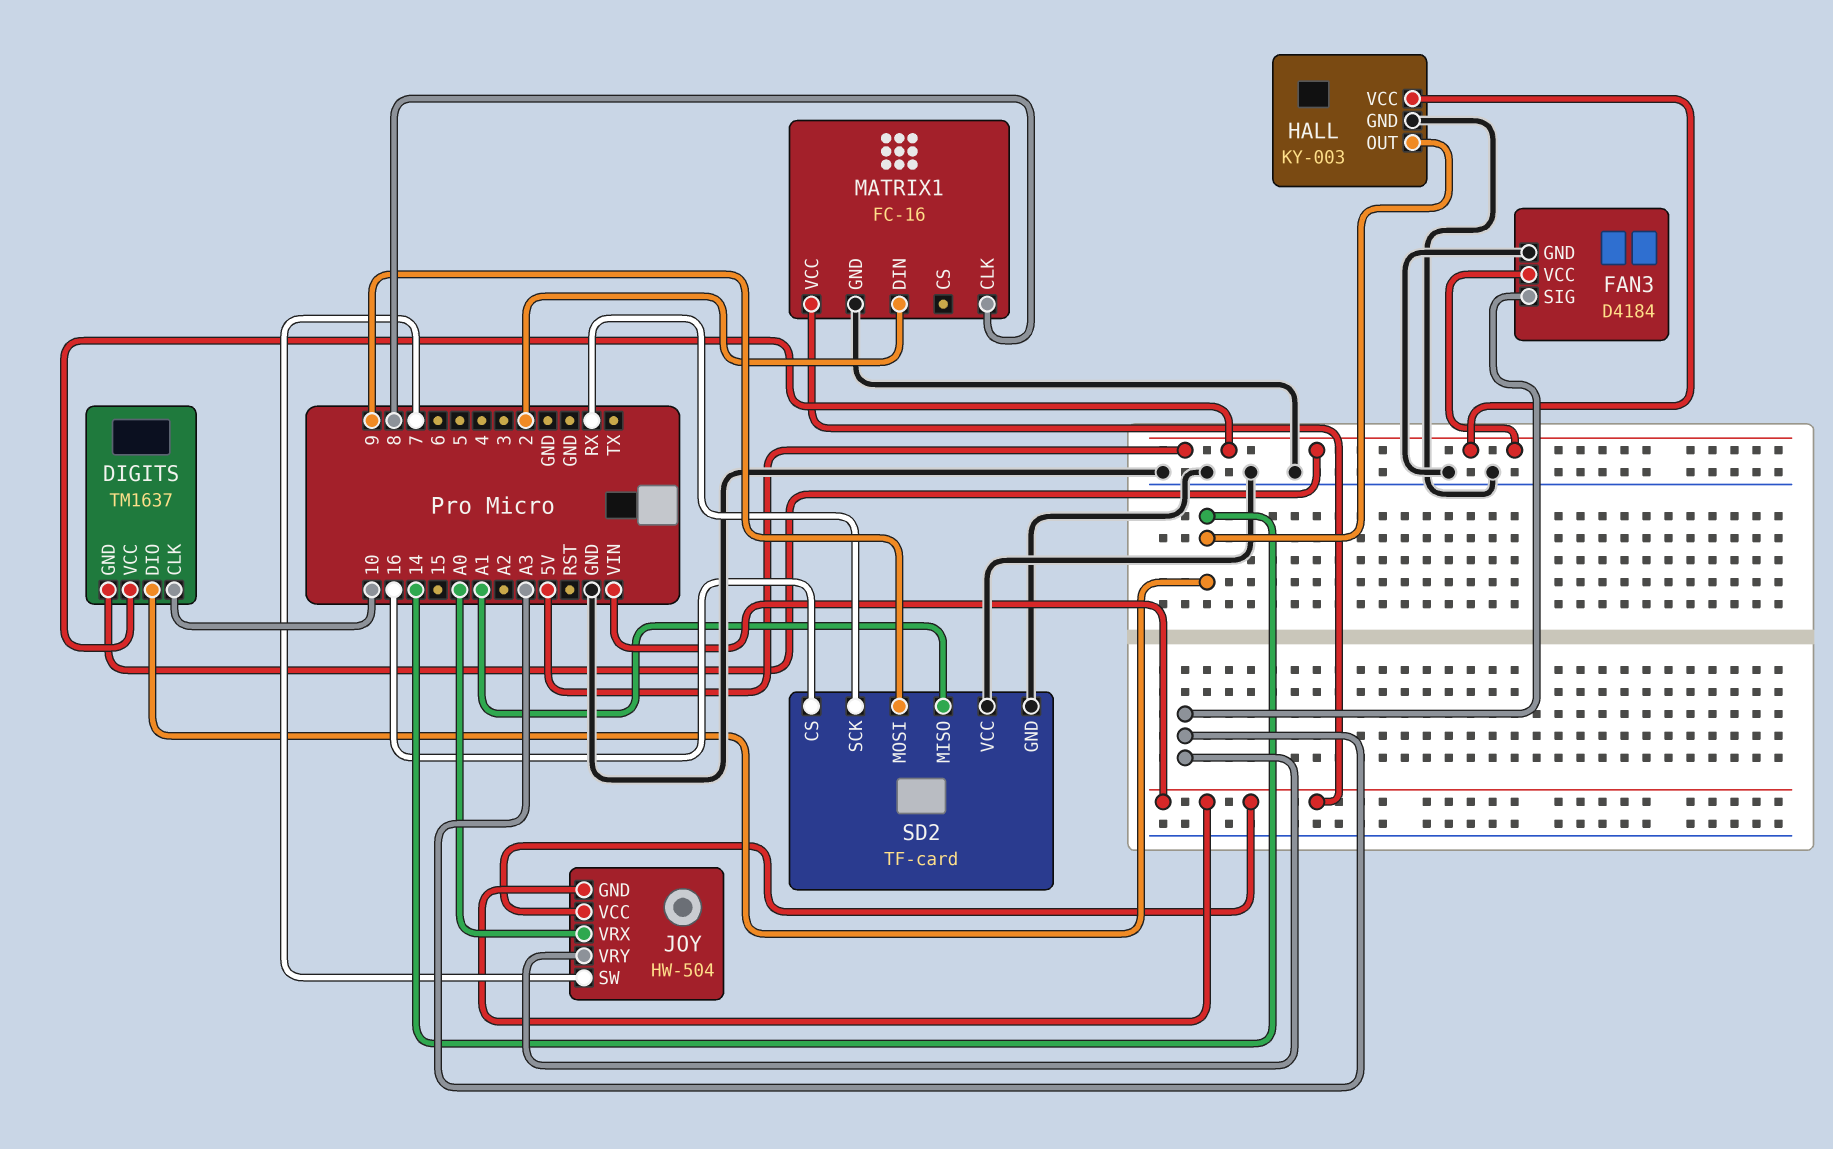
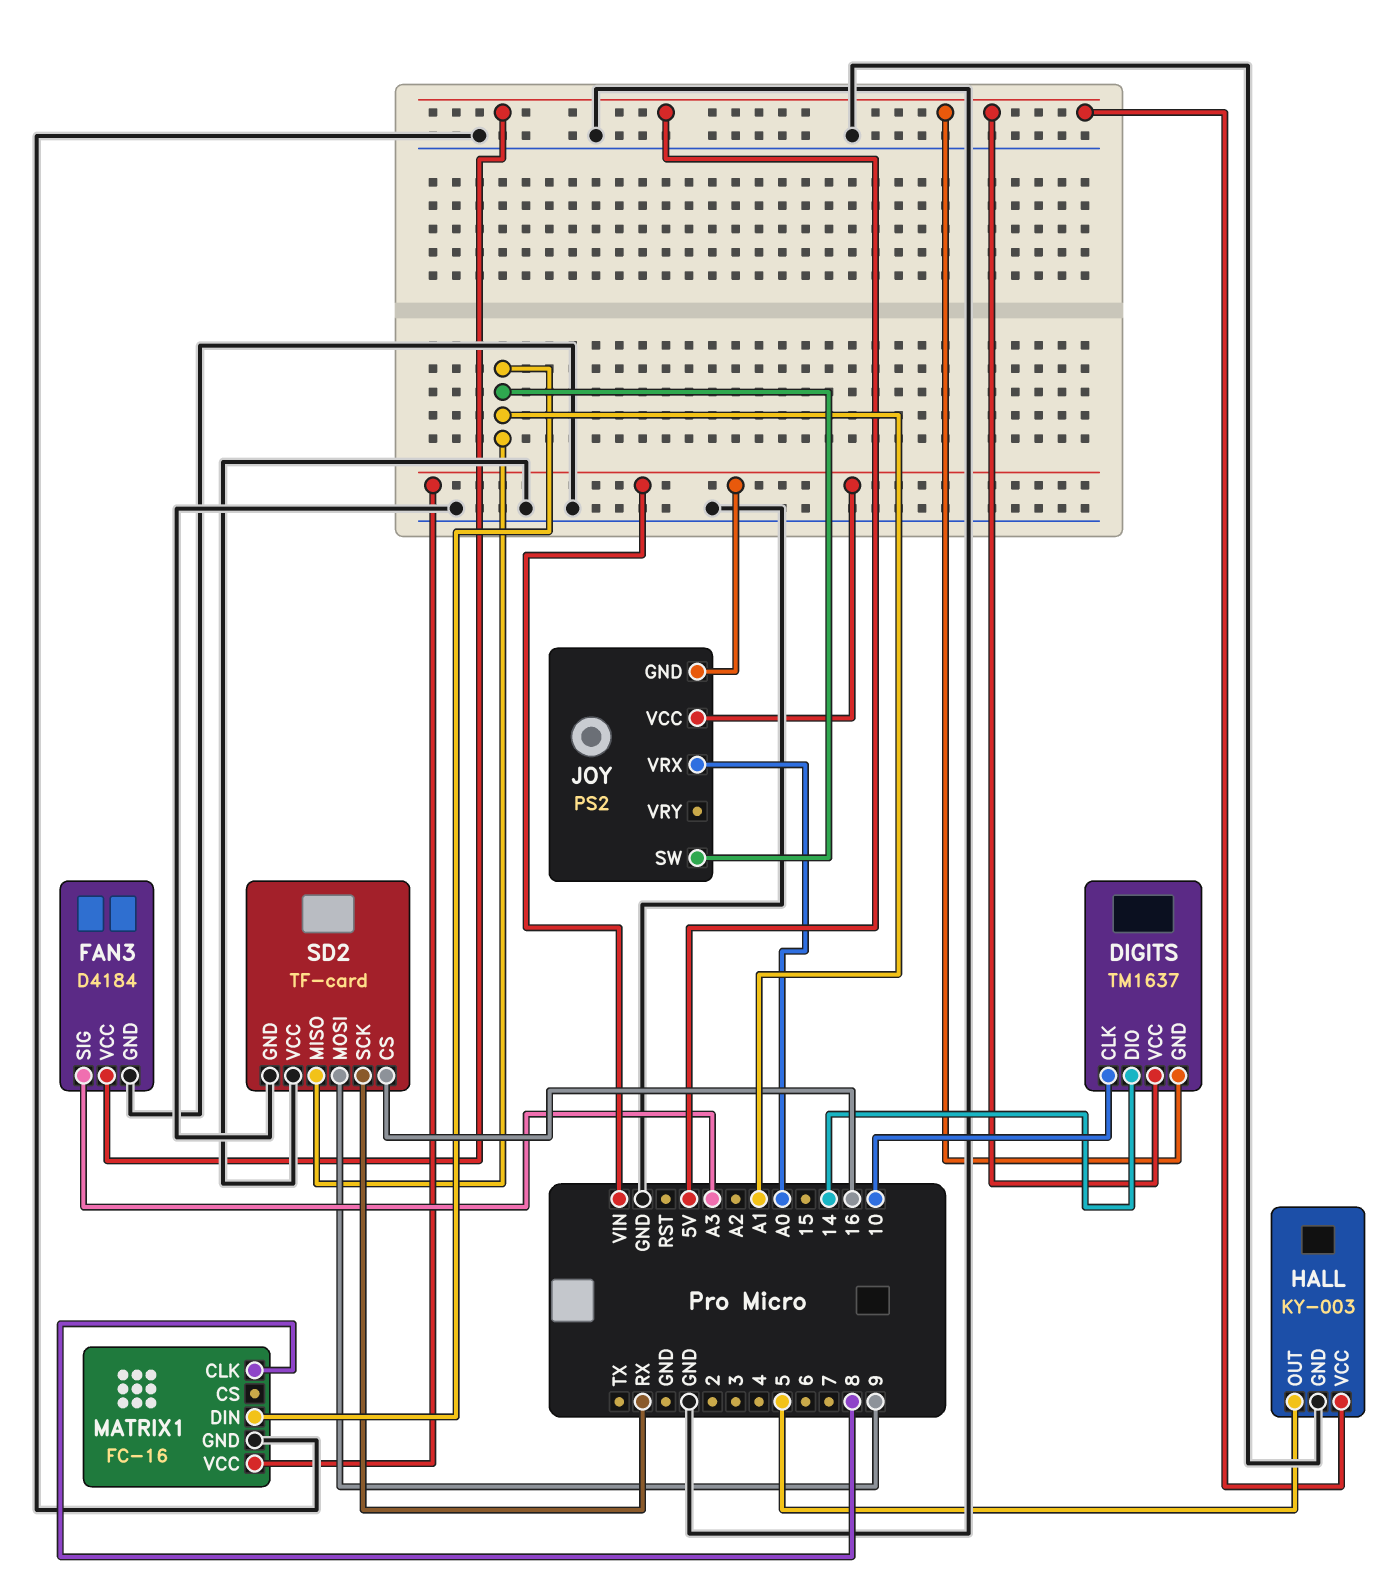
HALL pin OUT: 14 -> 5
JOY: HW-504 -> PS2
JOY pin SW: 7 -> A1
JOY pin VRY: A3 -> none
MATRIX1 pin DIN: 2 -> A1

